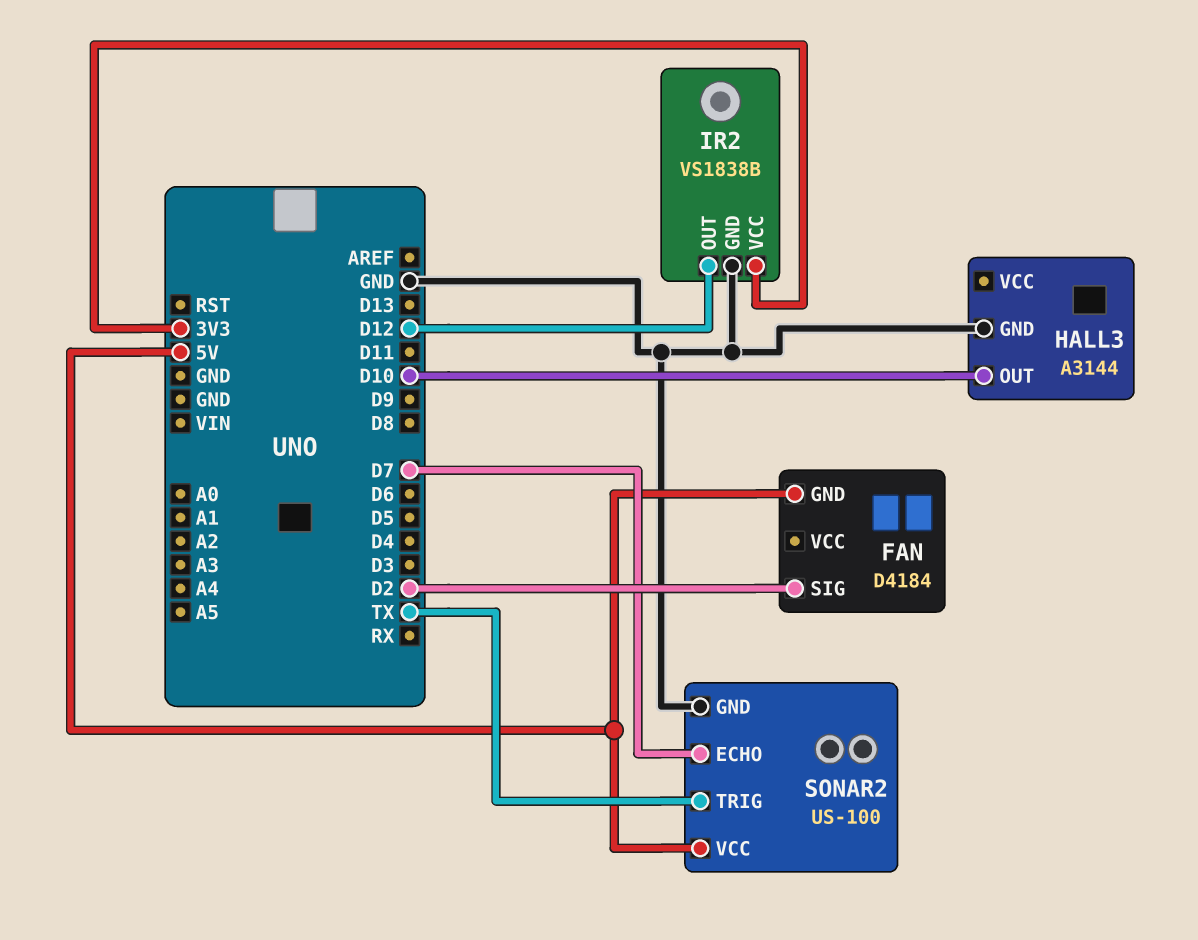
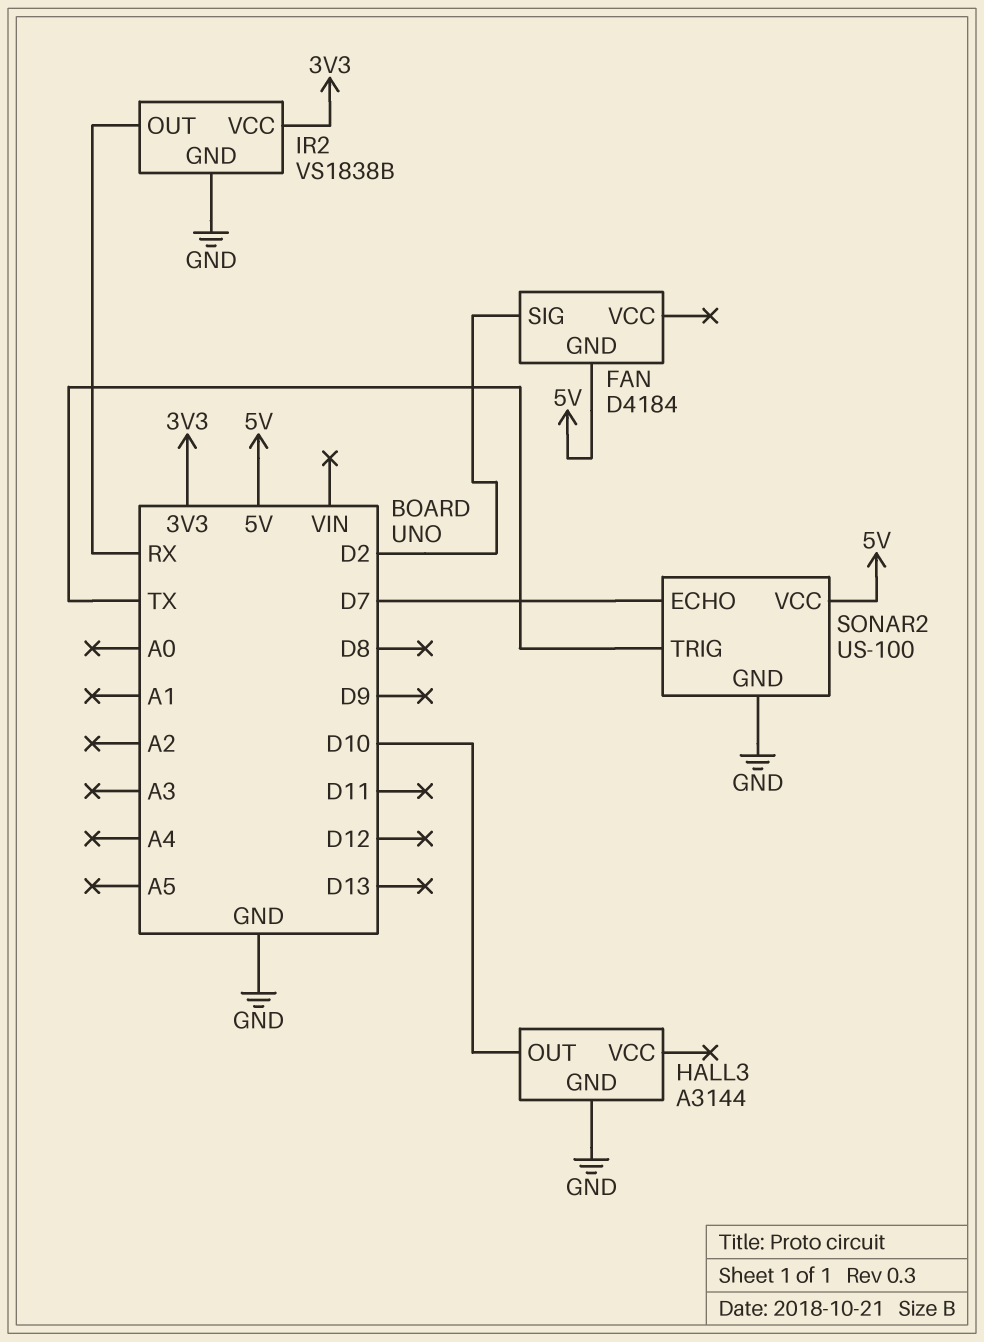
IR2 pin OUT: D12 -> RX

